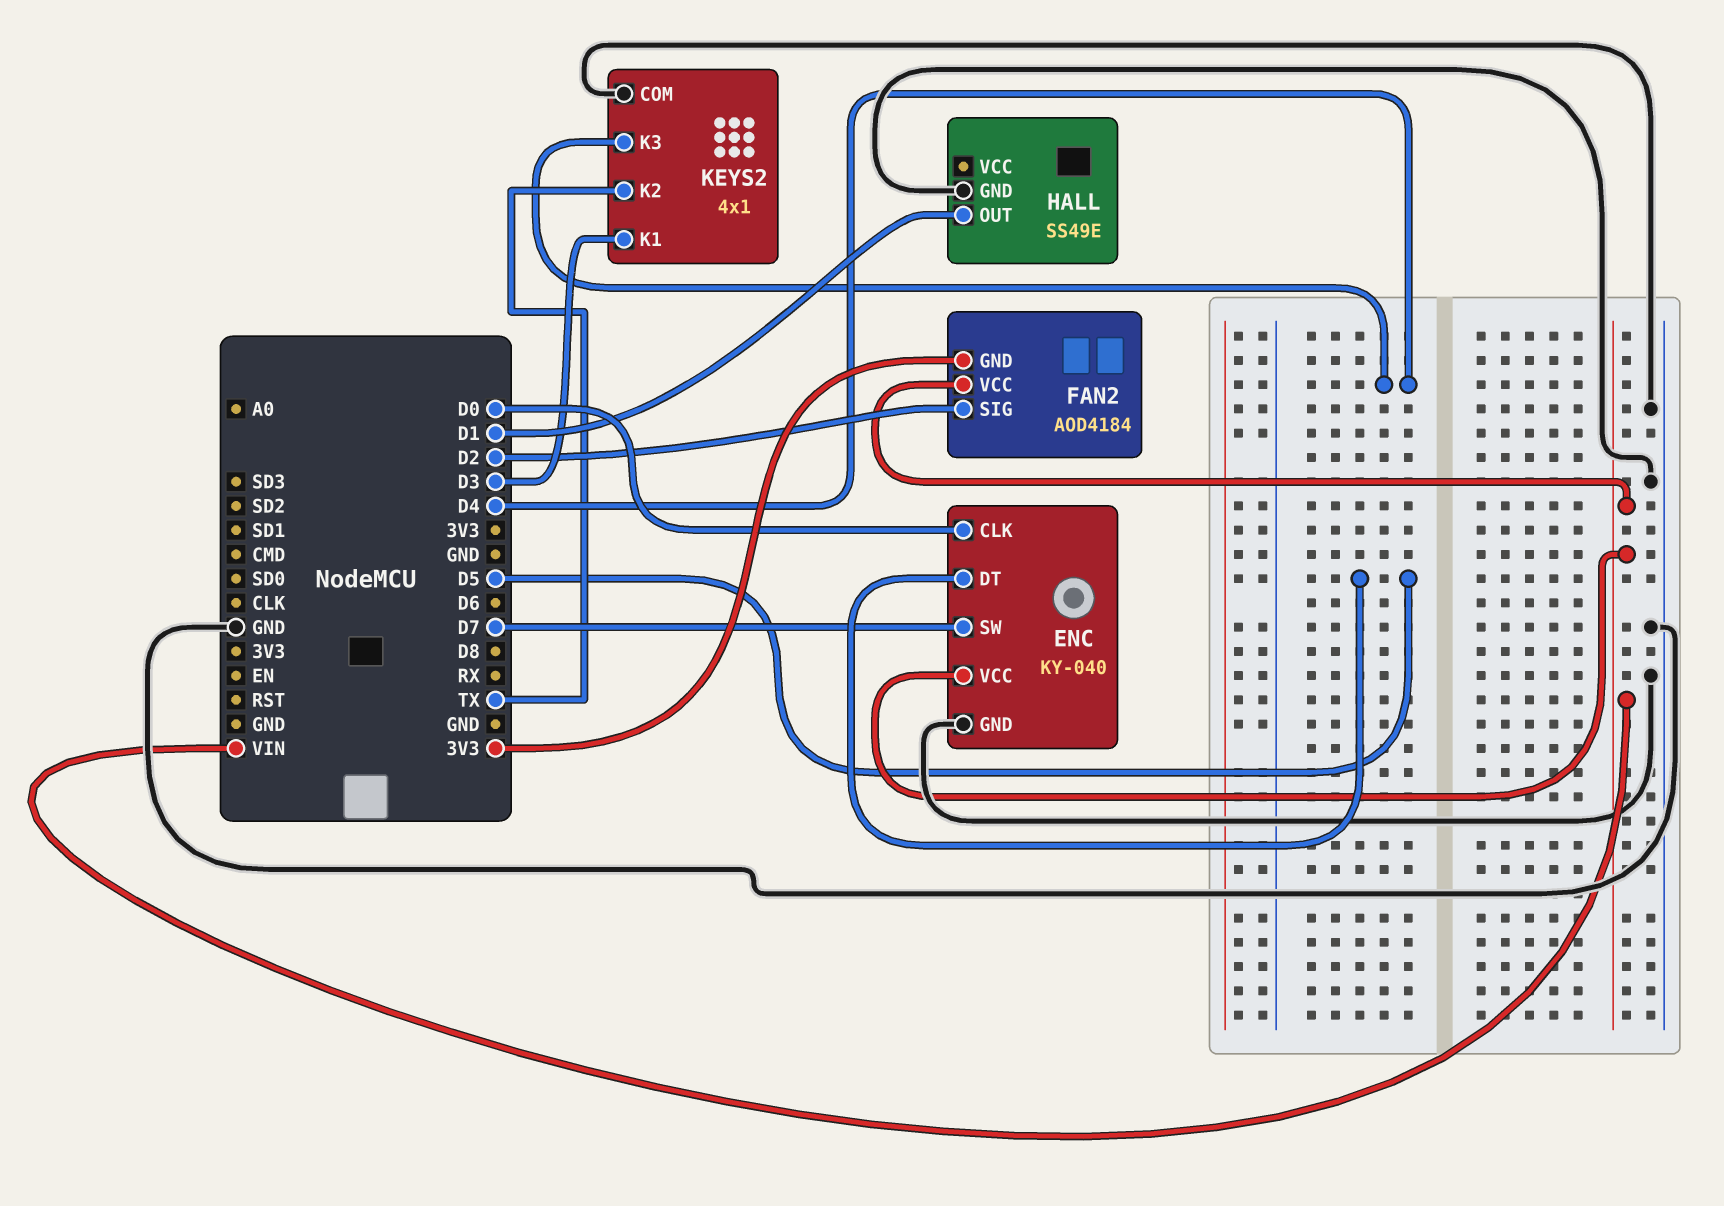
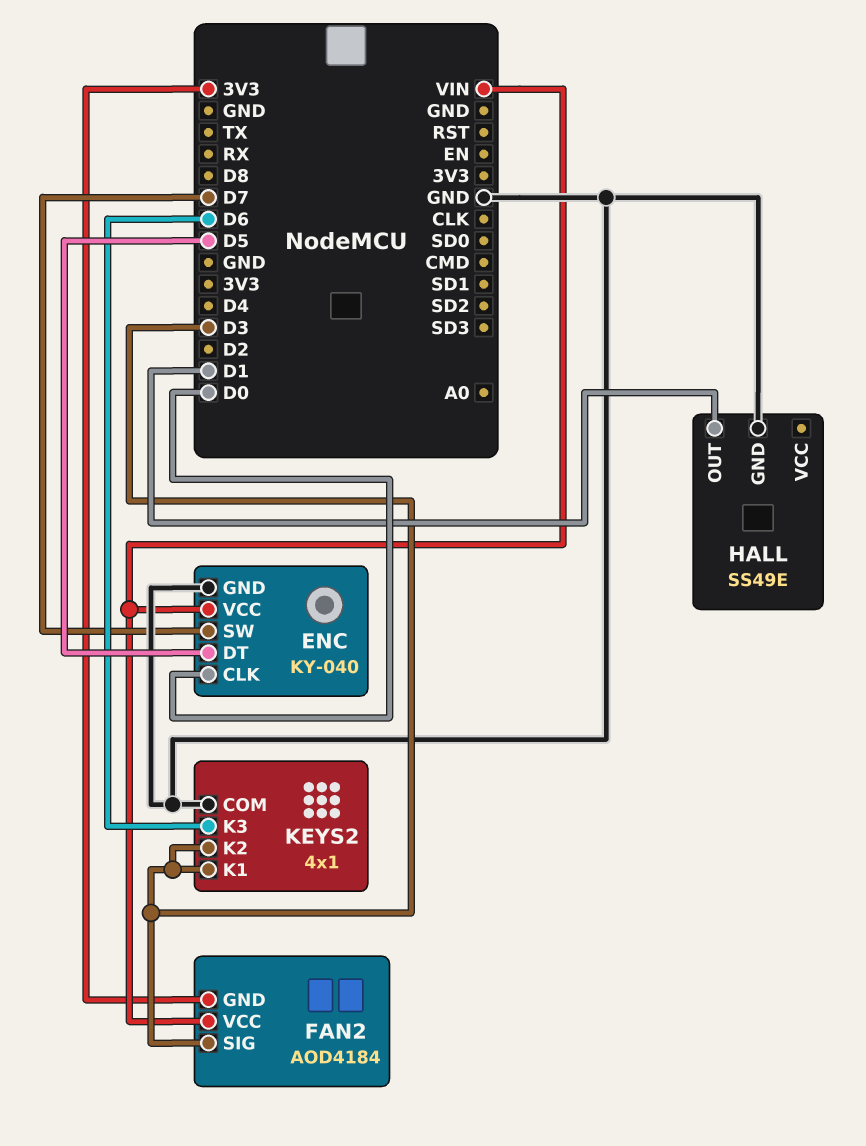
FAN2 pin SIG: D2 -> D3
KEYS2 pin K2: TX -> D3
KEYS2 pin K3: D4 -> D6

